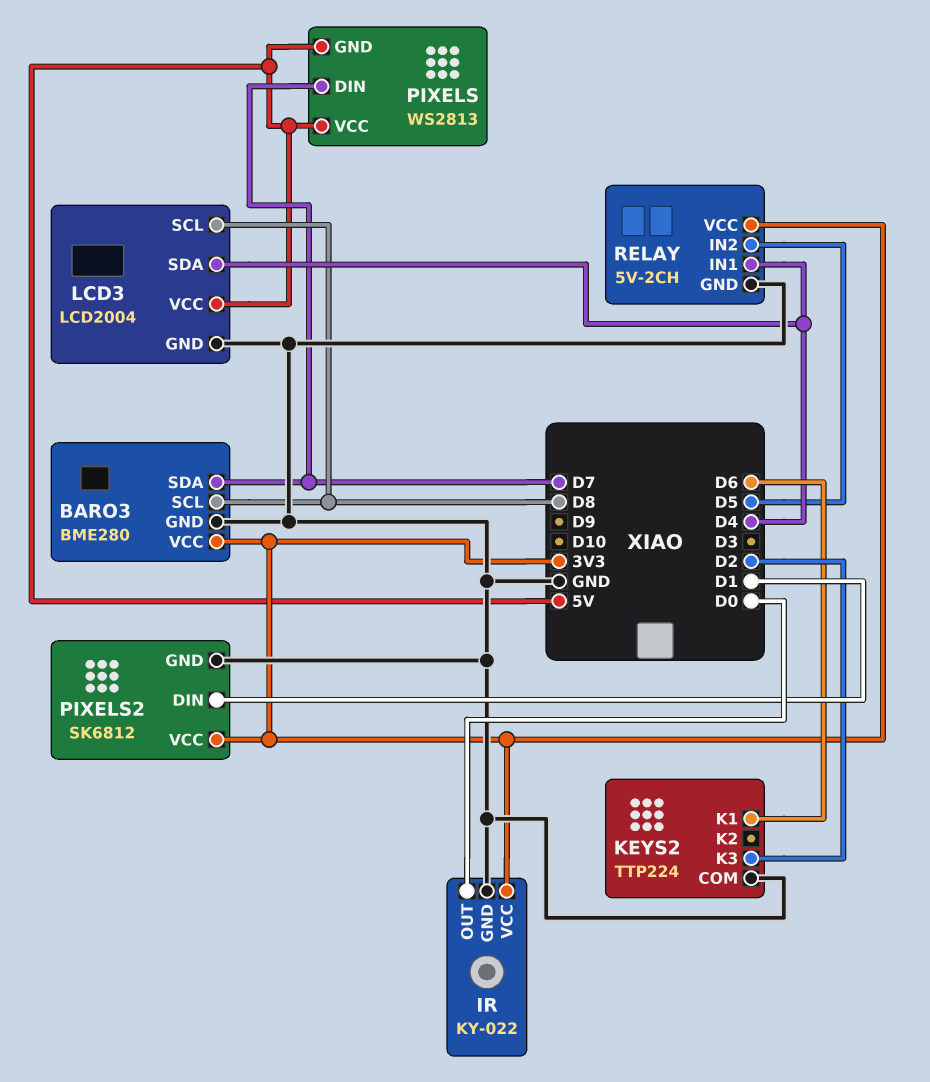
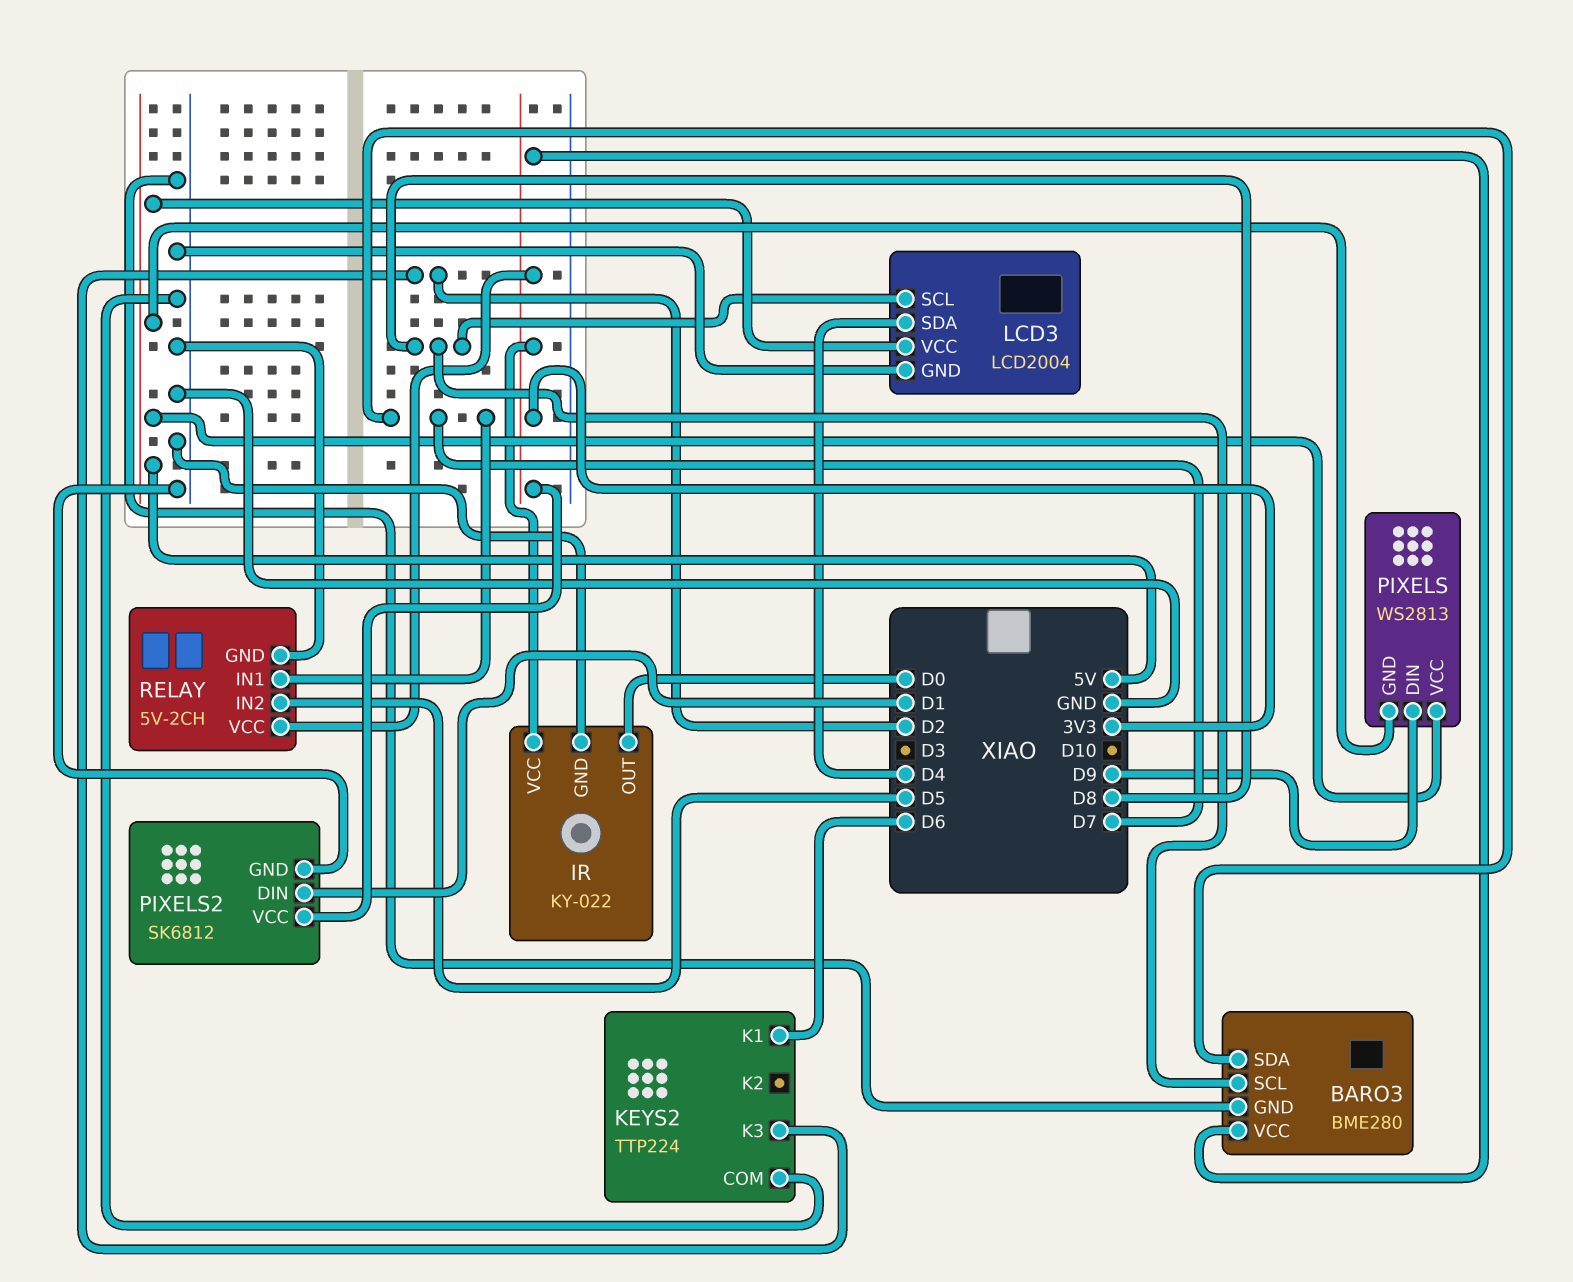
PIXELS pin DIN: D7 -> D9
RELAY pin IN1: D4 -> D7

